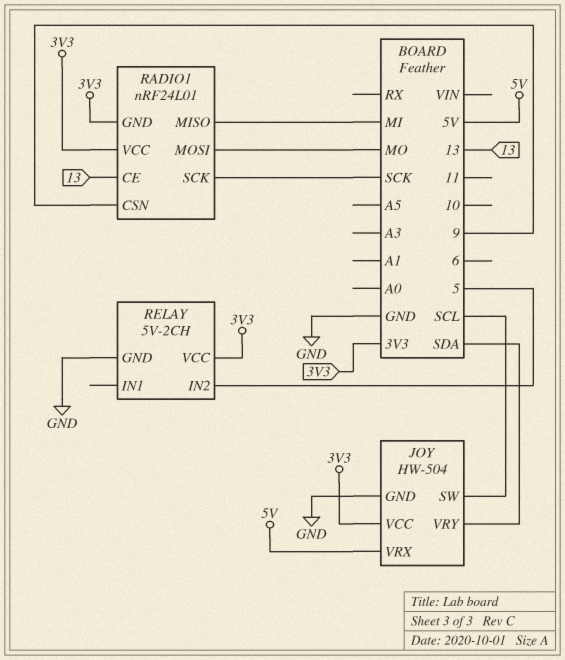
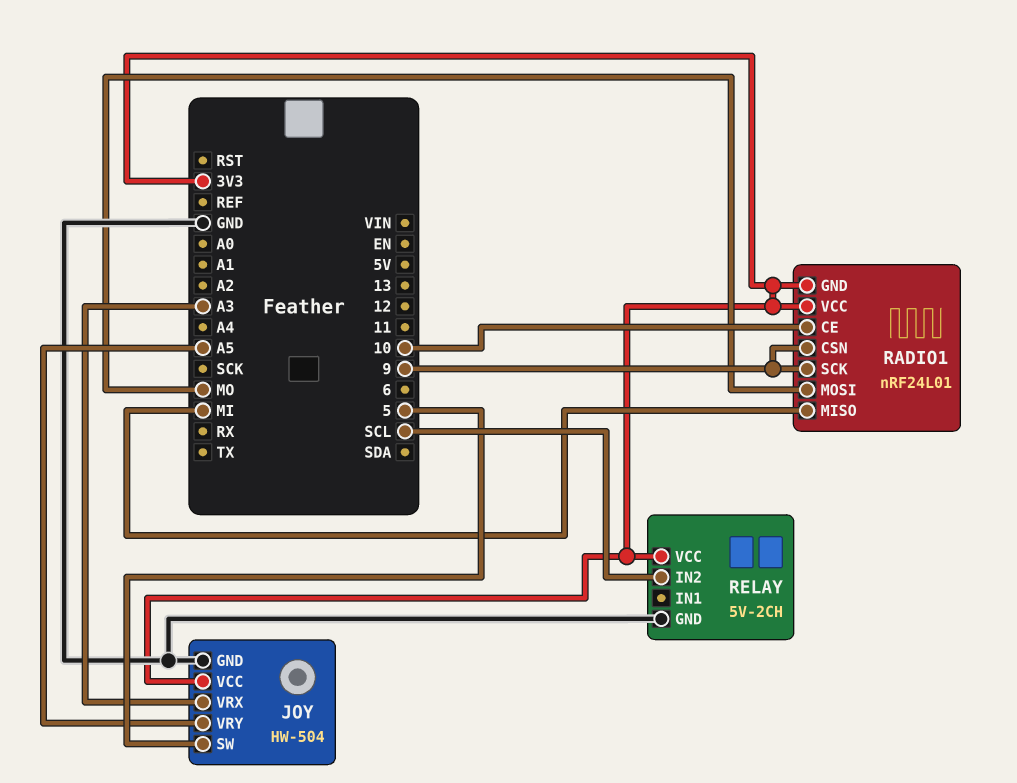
JOY pin SW: SCL -> 5
JOY pin VRX: 5V -> A3
JOY pin VRY: SDA -> A5
RADIO1 pin CE: 13 -> 10
RADIO1 pin SCK: SCK -> 9
RELAY pin IN2: 5 -> SCL

